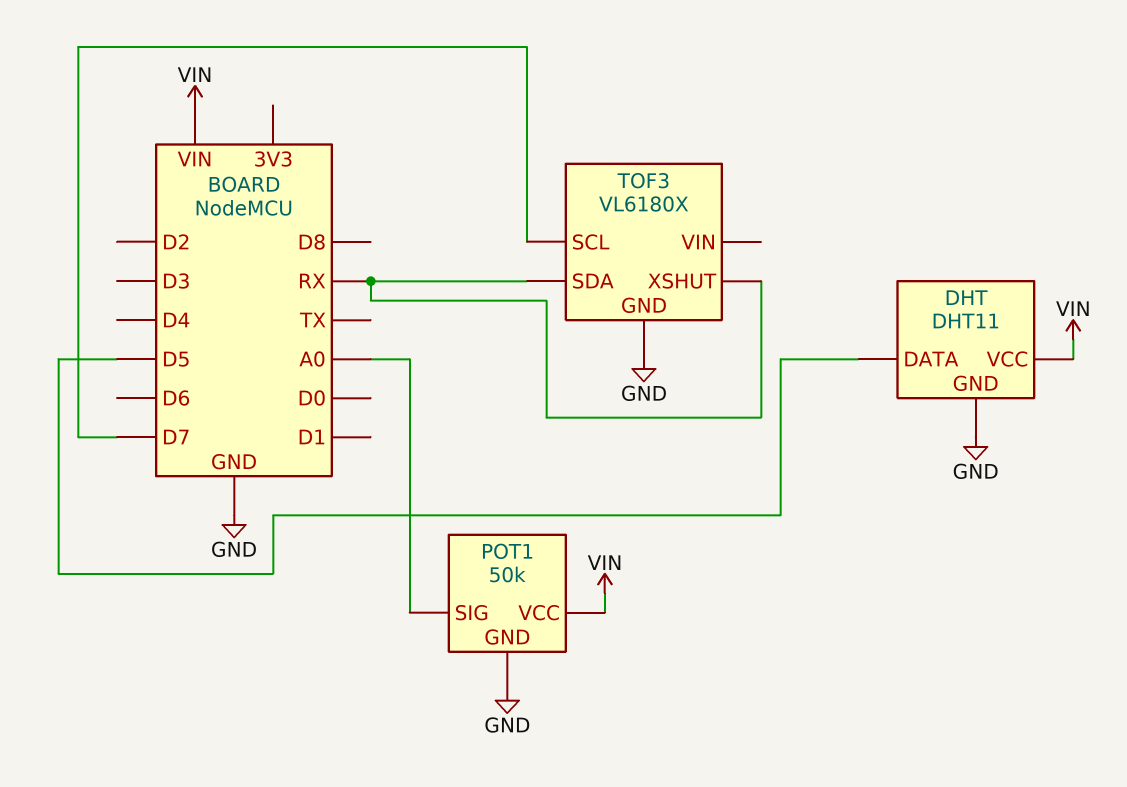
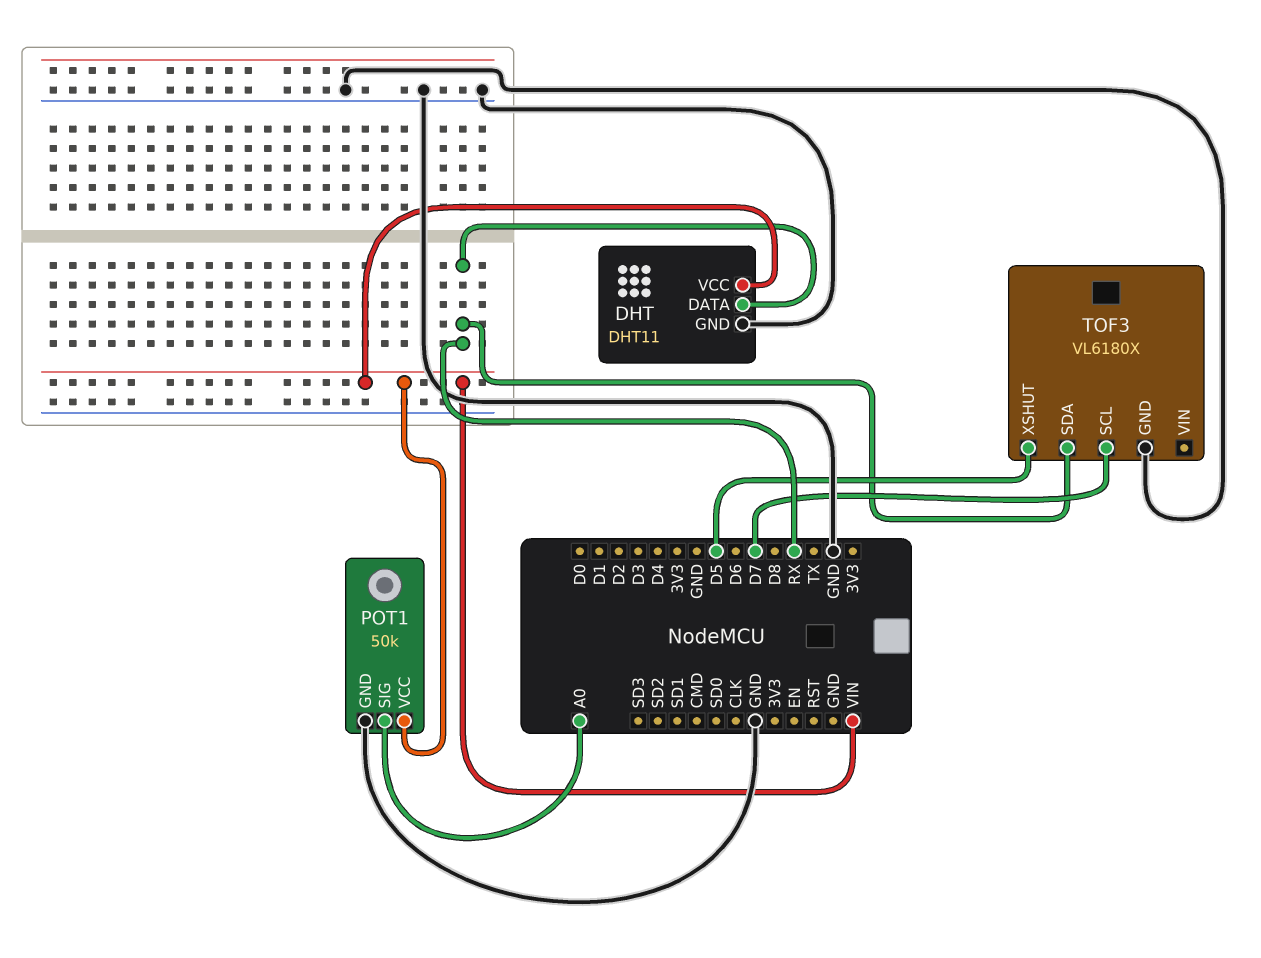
DHT pin DATA: D5 -> RX
TOF3 pin XSHUT: RX -> D5

